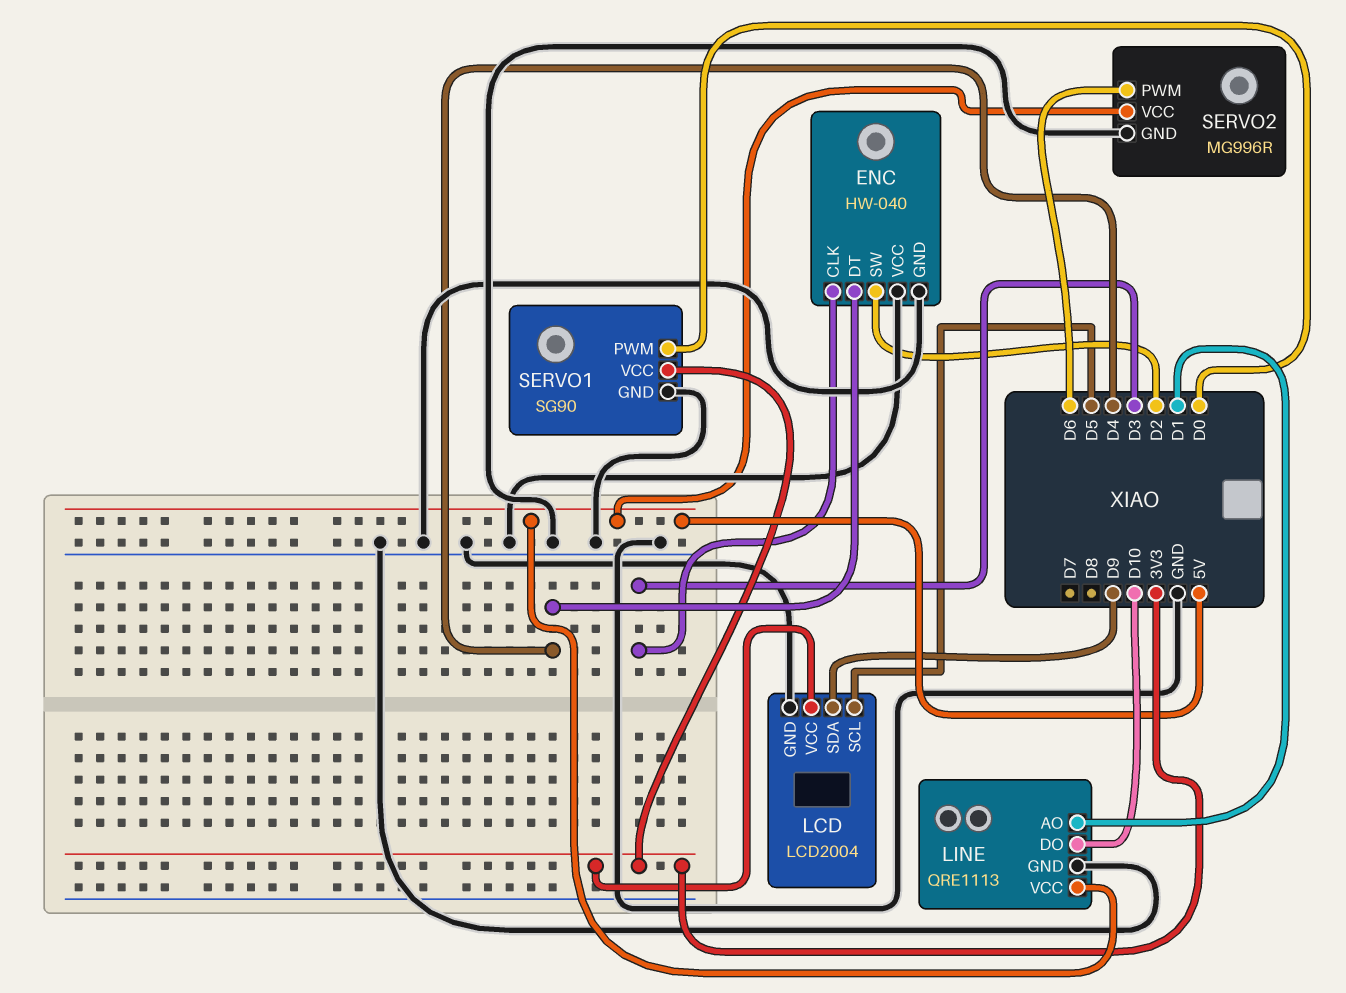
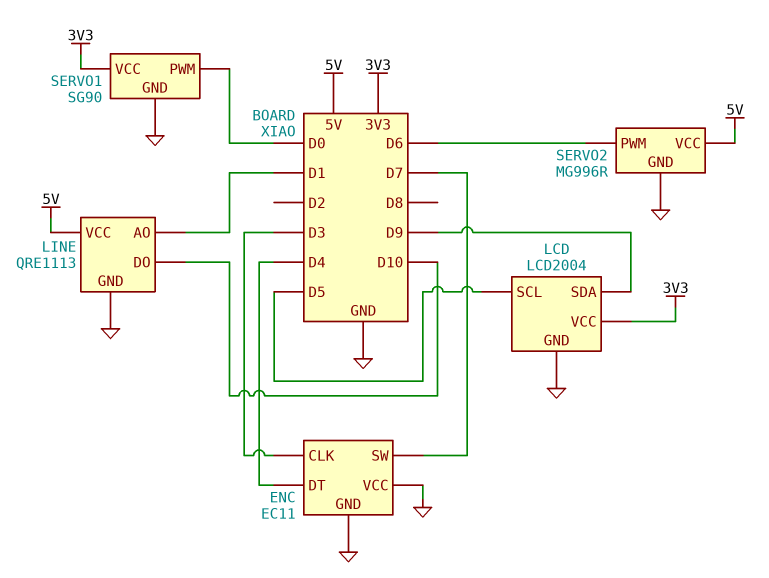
ENC: HW-040 -> EC11
ENC pin SW: D2 -> D7

